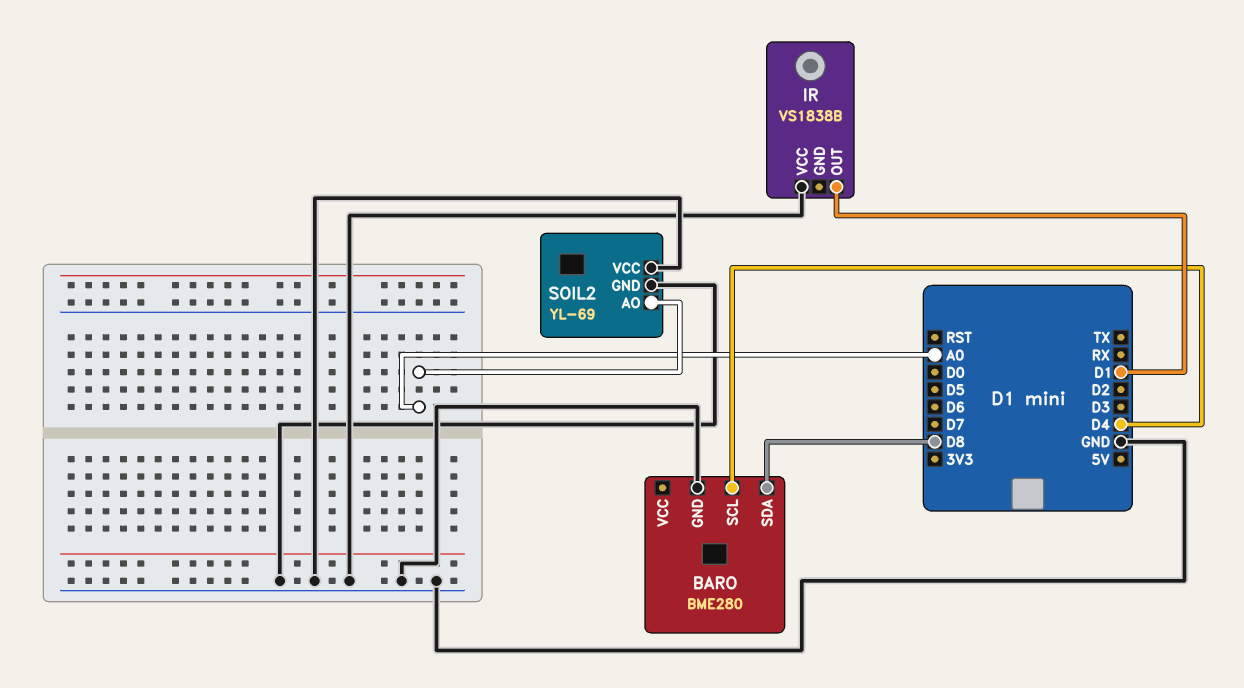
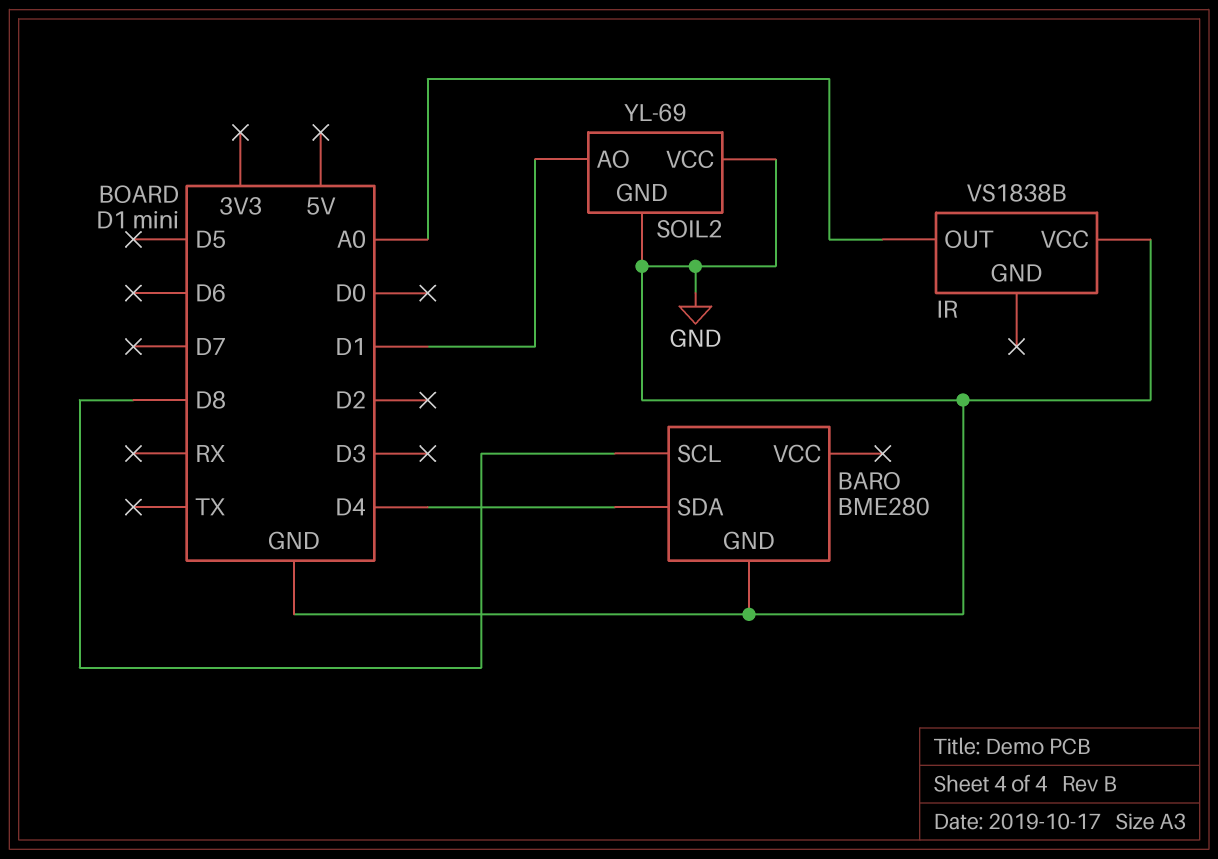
BARO pin SCL: D4 -> D8
BARO pin SDA: D8 -> D4
IR pin OUT: D1 -> A0
SOIL2 pin AO: A0 -> D1

